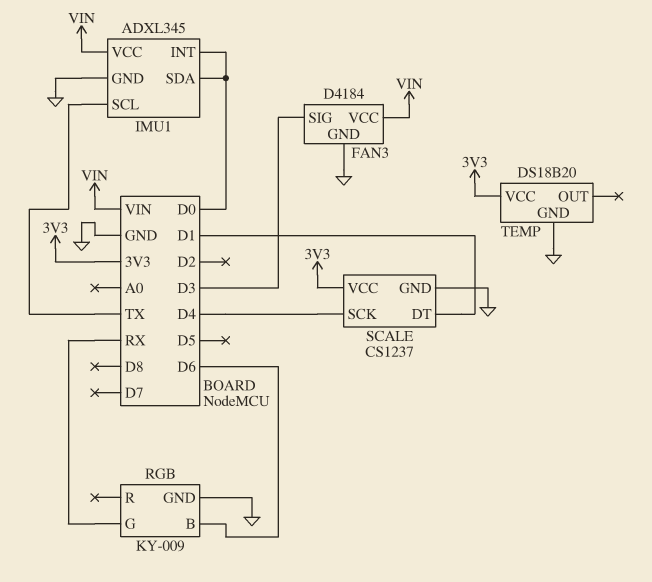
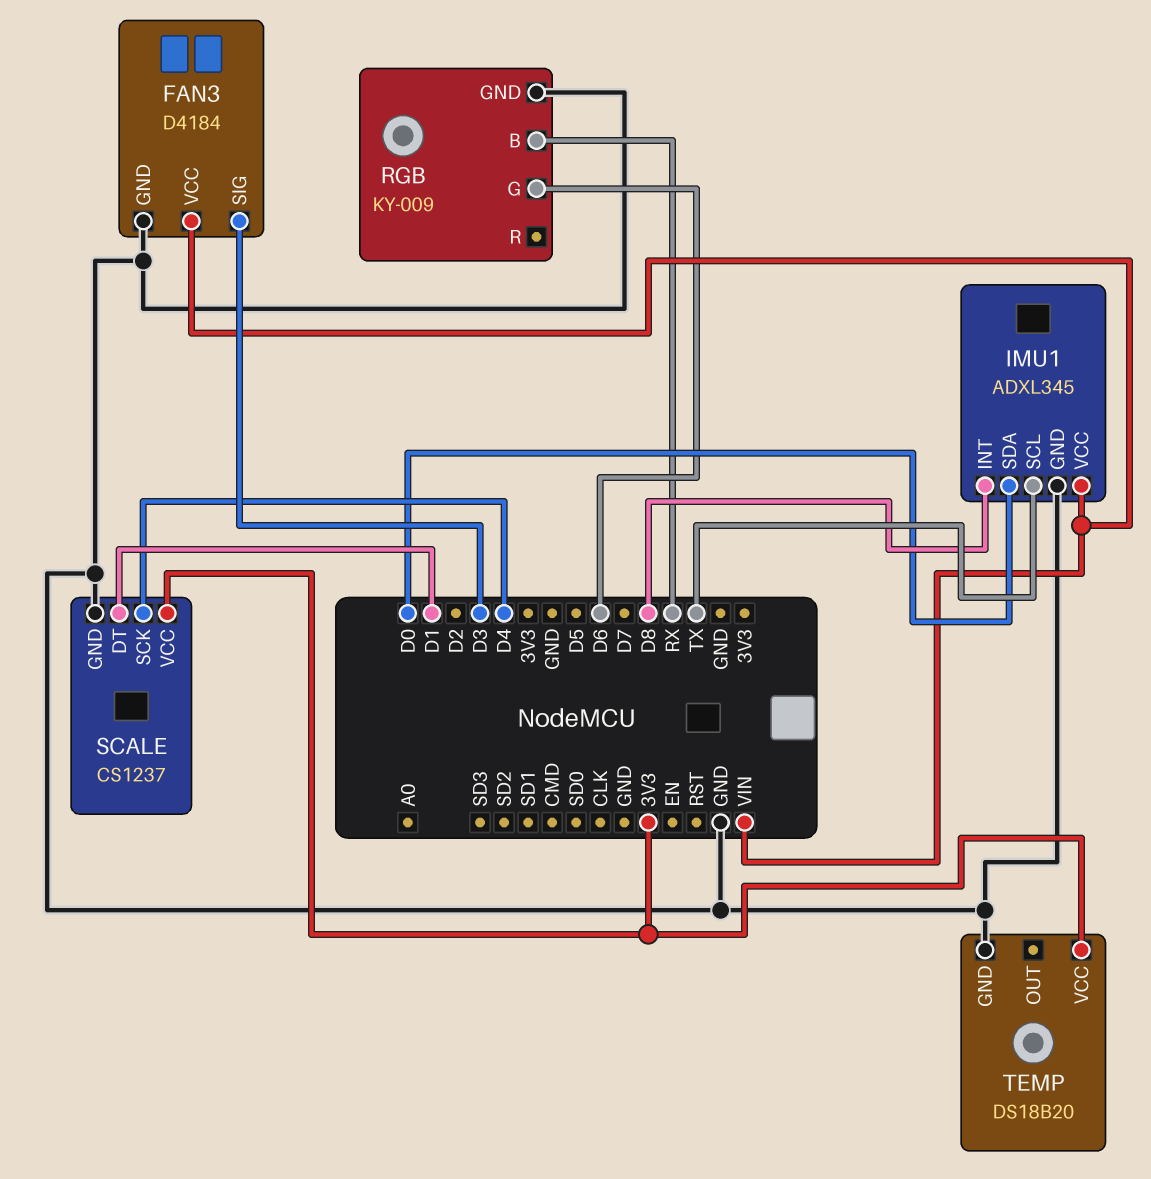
IMU1 pin INT: D0 -> D8
RGB pin B: D6 -> RX
RGB pin G: RX -> D6

